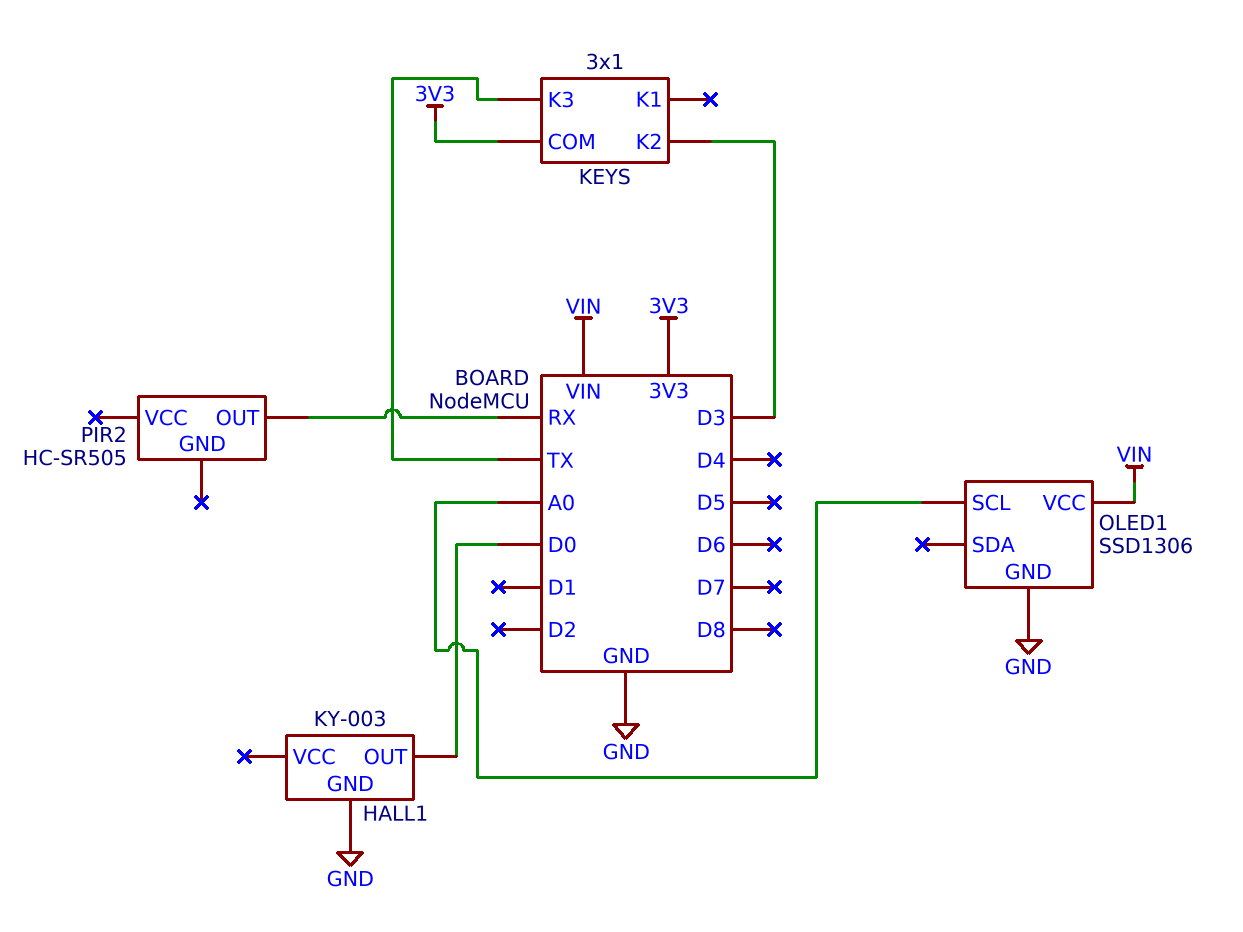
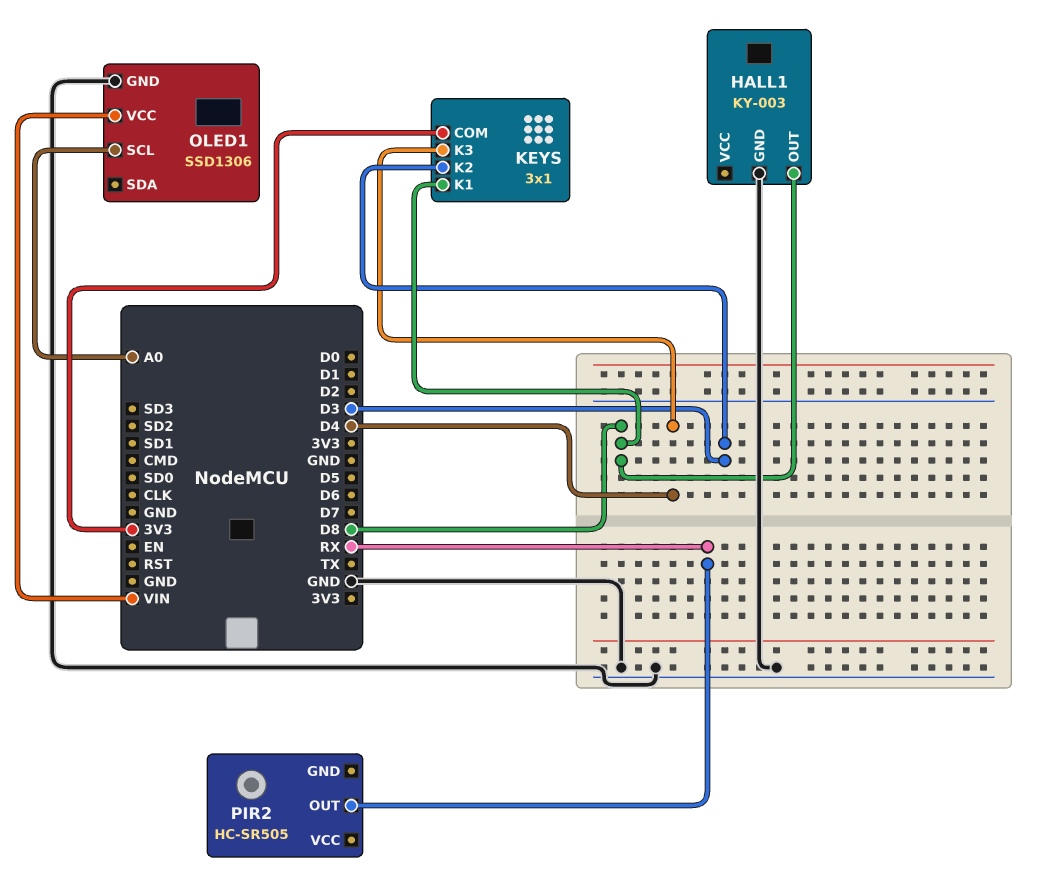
HALL1 pin OUT: D0 -> D8
KEYS pin K1: none -> D8
KEYS pin K3: TX -> D4

